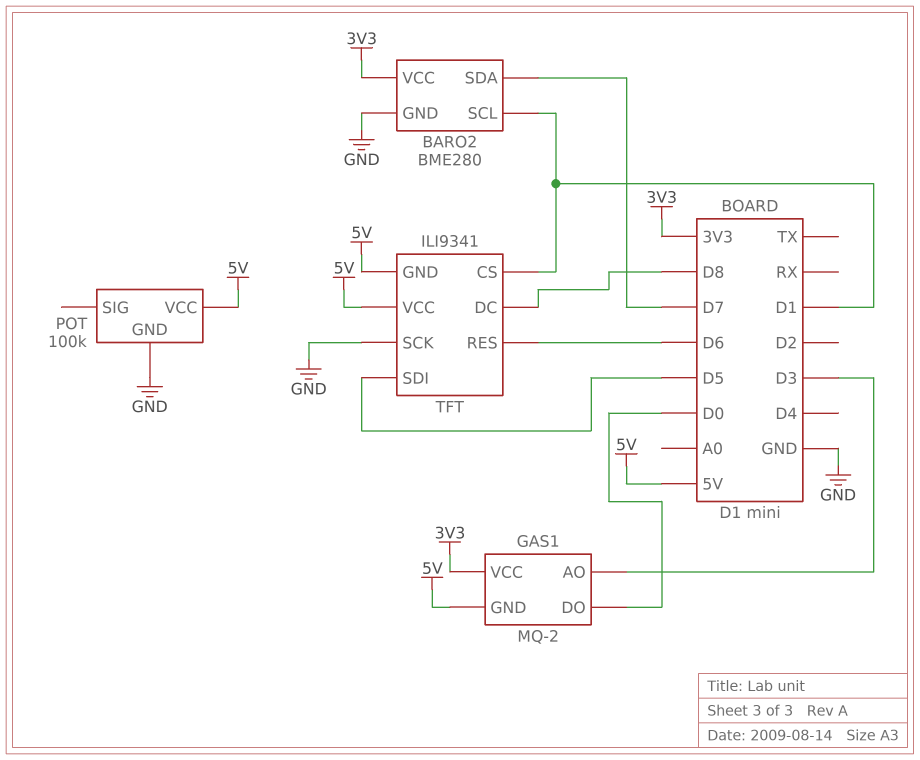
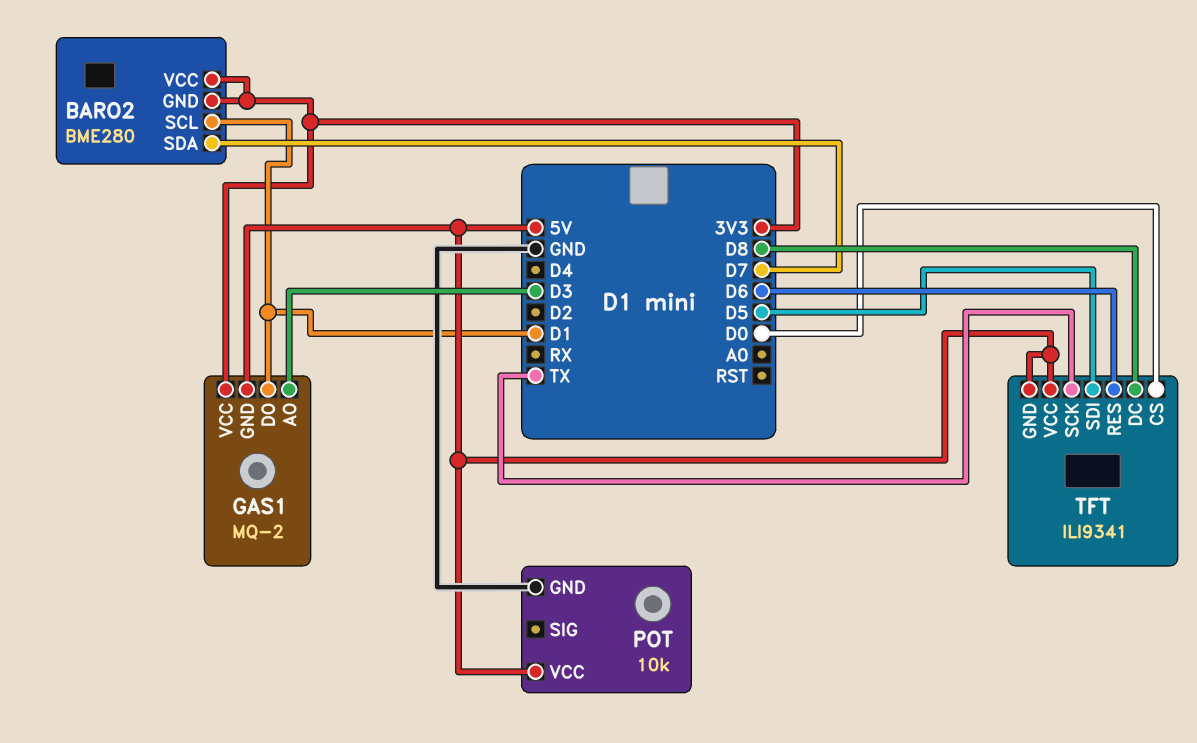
BARO2 pin GND: GND -> 3V3
GAS1 pin DO: D0 -> D1
POT: 100k -> 10k
TFT pin CS: D1 -> D0
TFT pin SCK: GND -> TX

